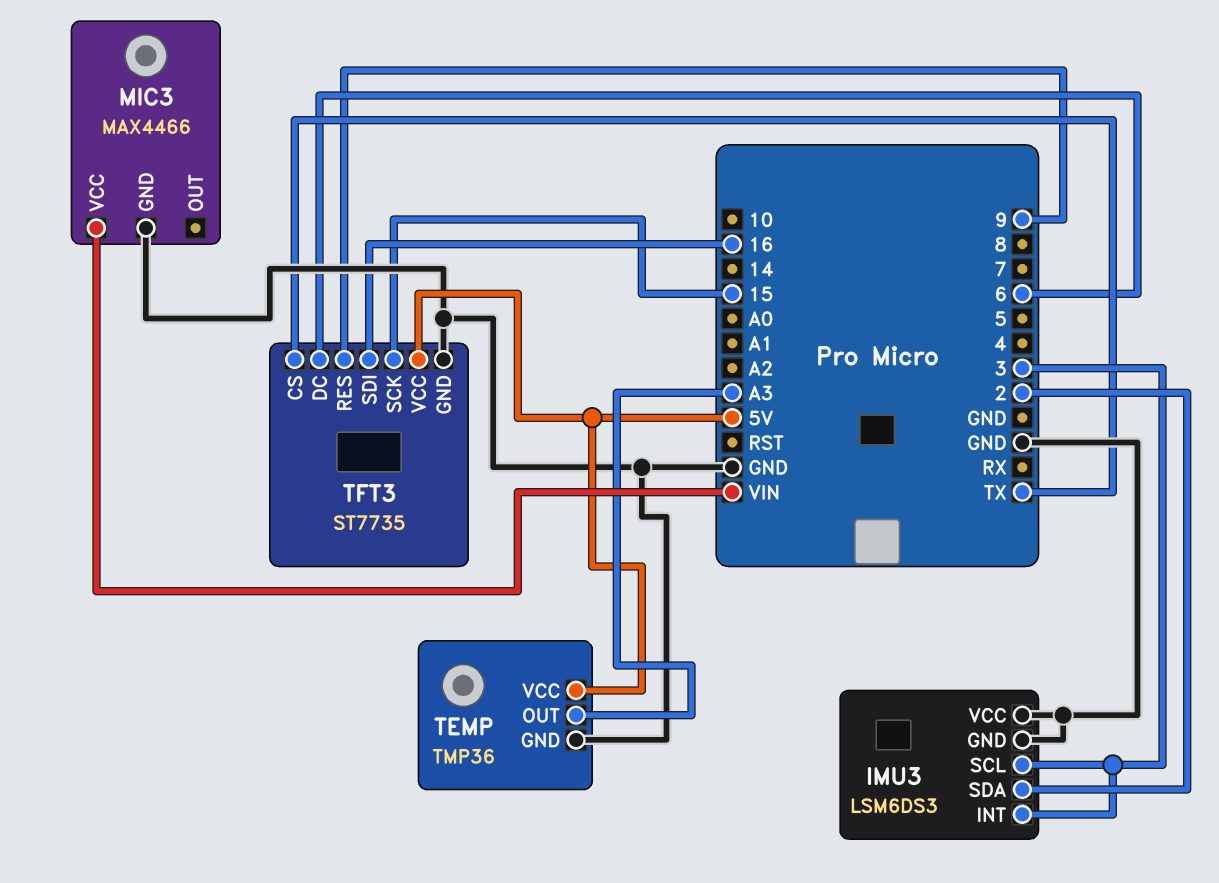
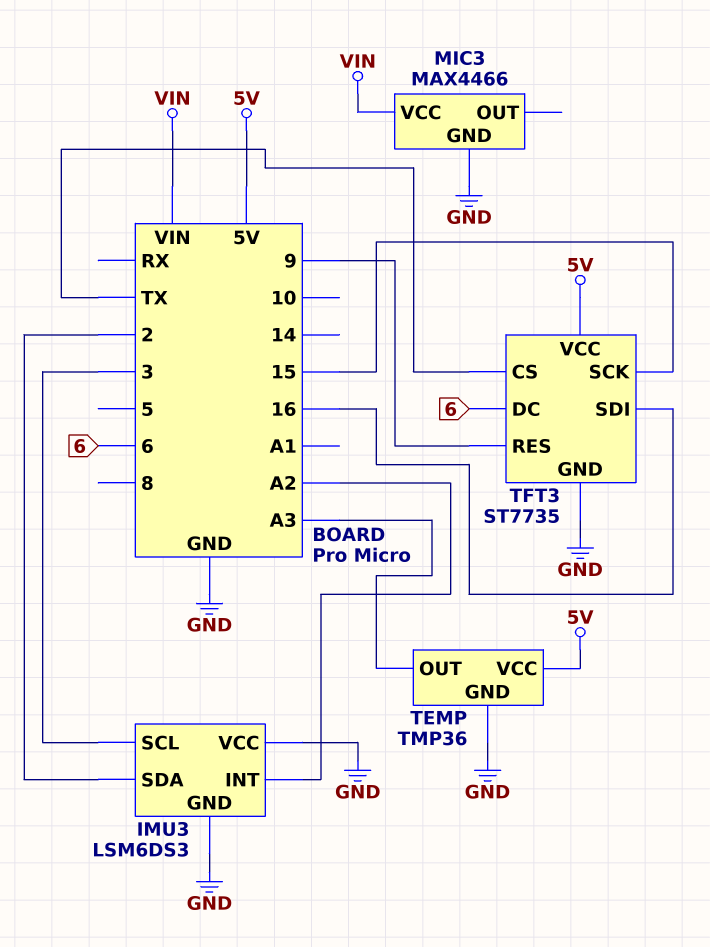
IMU3 pin INT: 3 -> A2

